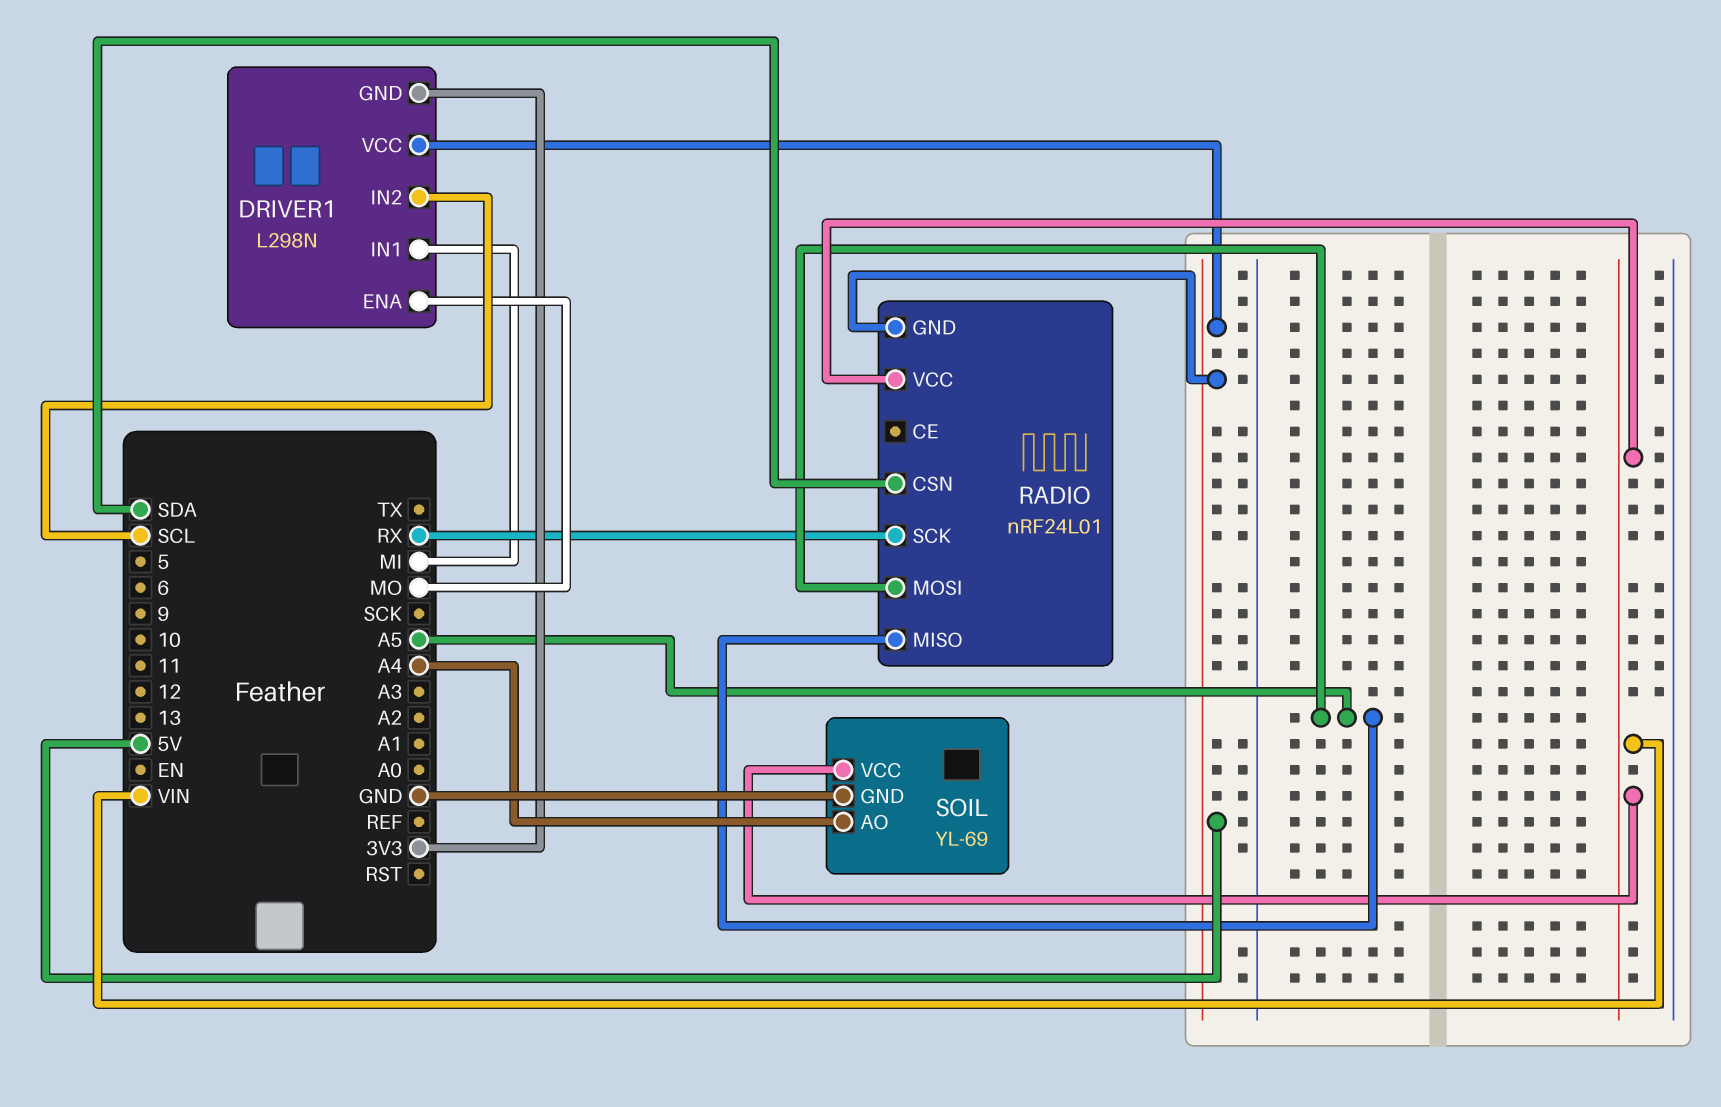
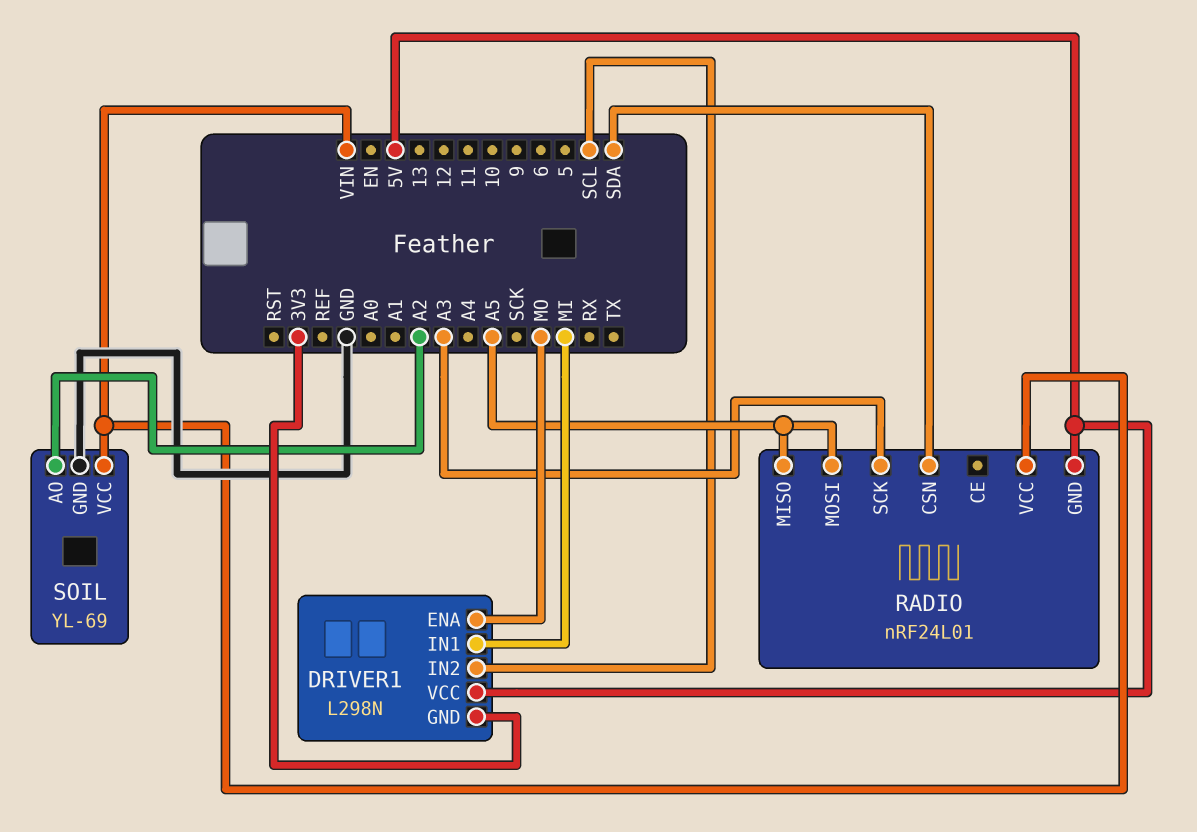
RADIO pin SCK: RX -> A3
SOIL pin AO: A4 -> A2

